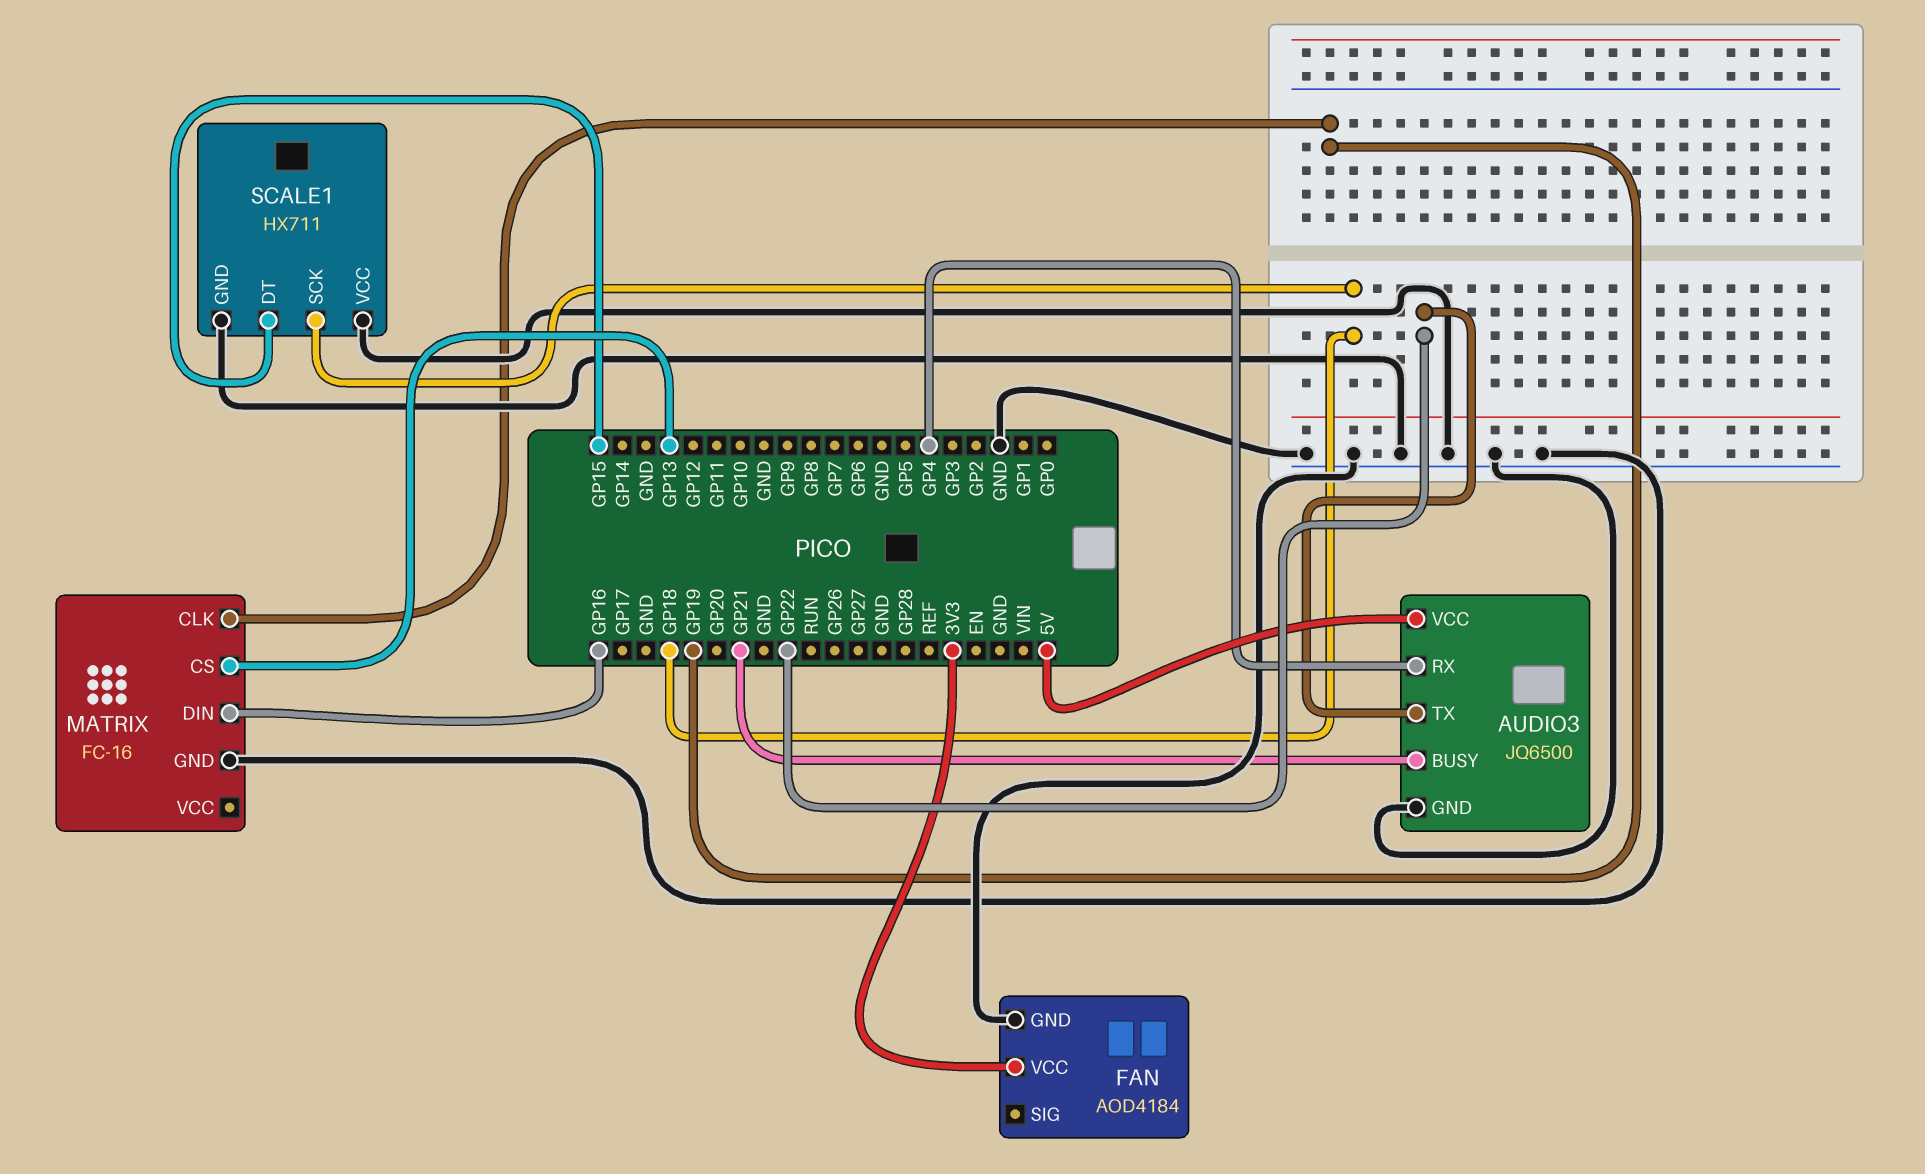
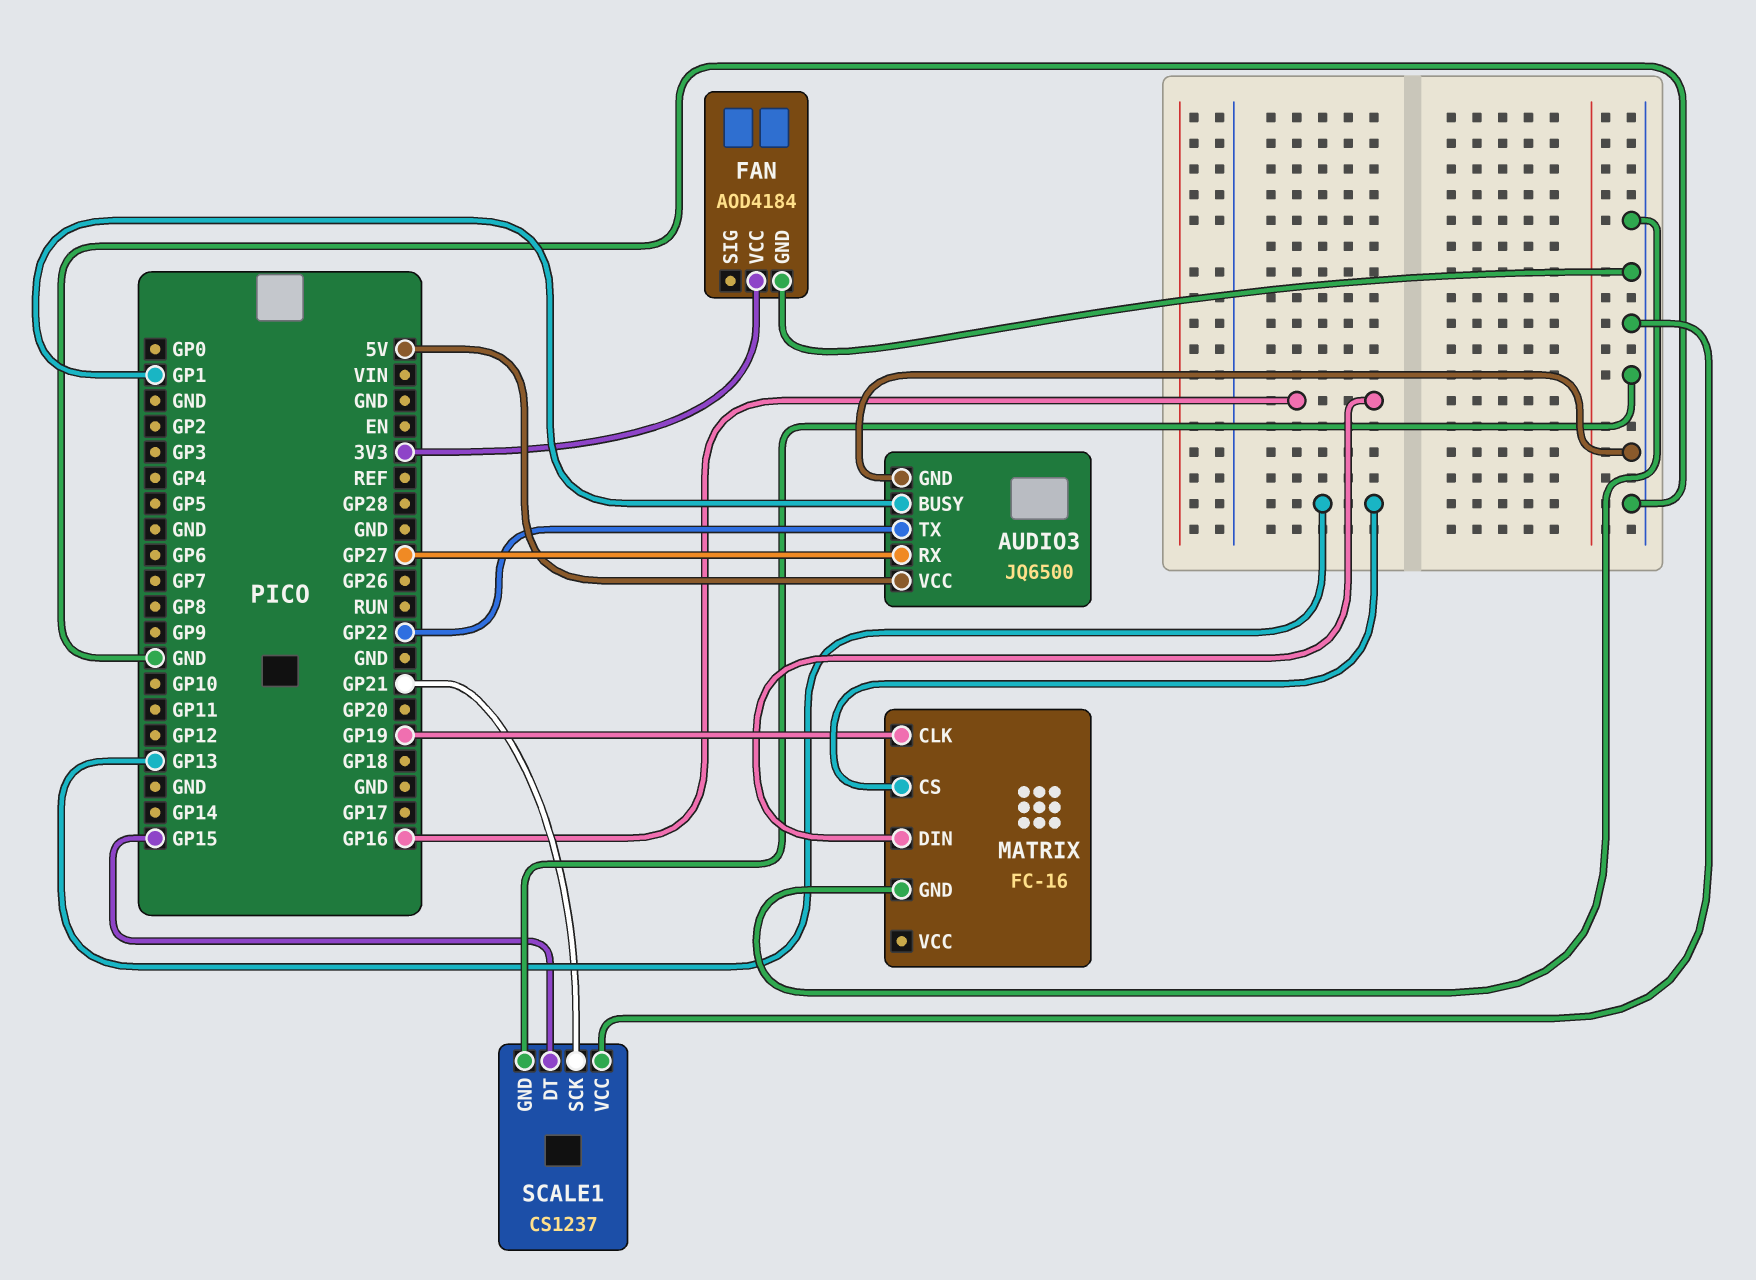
AUDIO3 pin BUSY: GP21 -> GP1
AUDIO3 pin RX: GP4 -> GP27
SCALE1: HX711 -> CS1237
SCALE1 pin SCK: GP18 -> GP21

